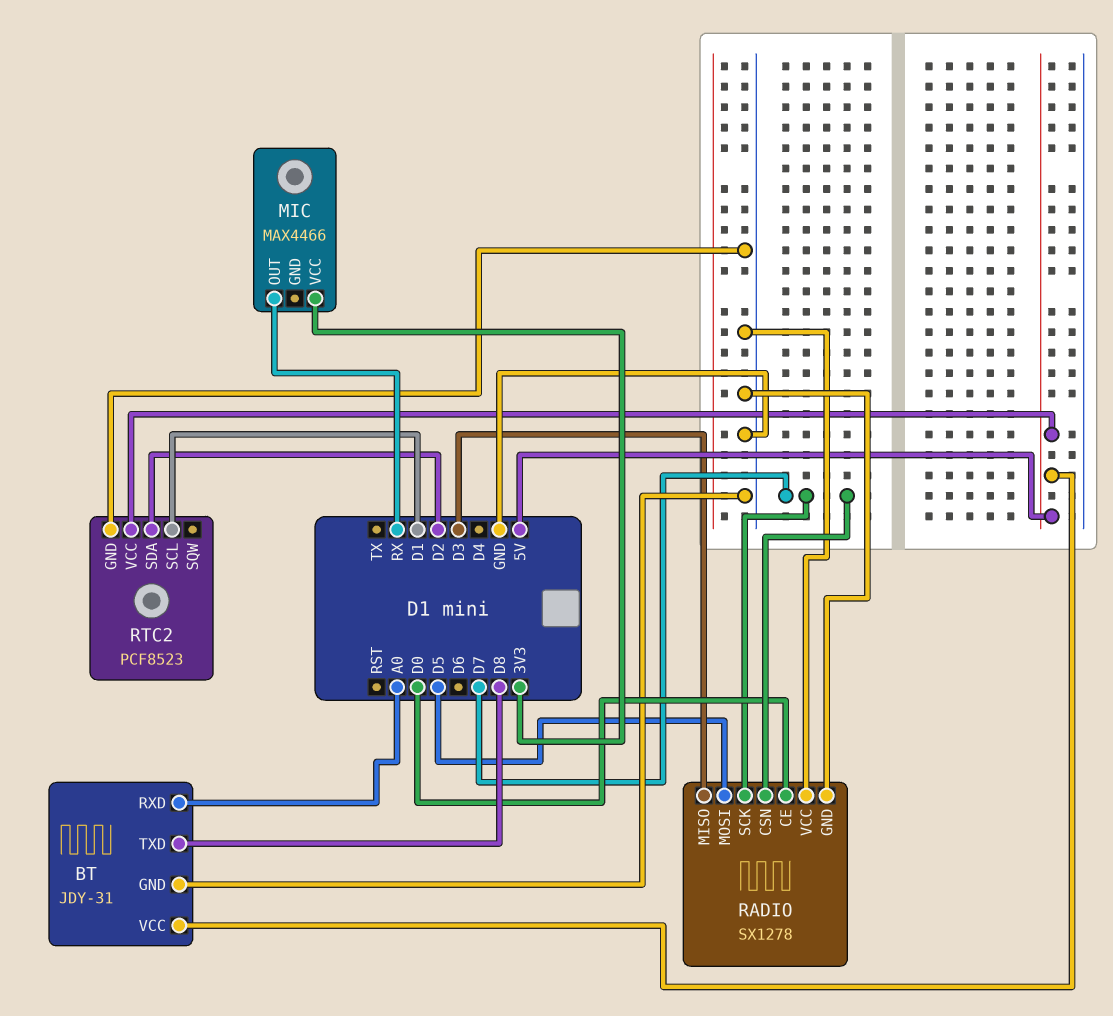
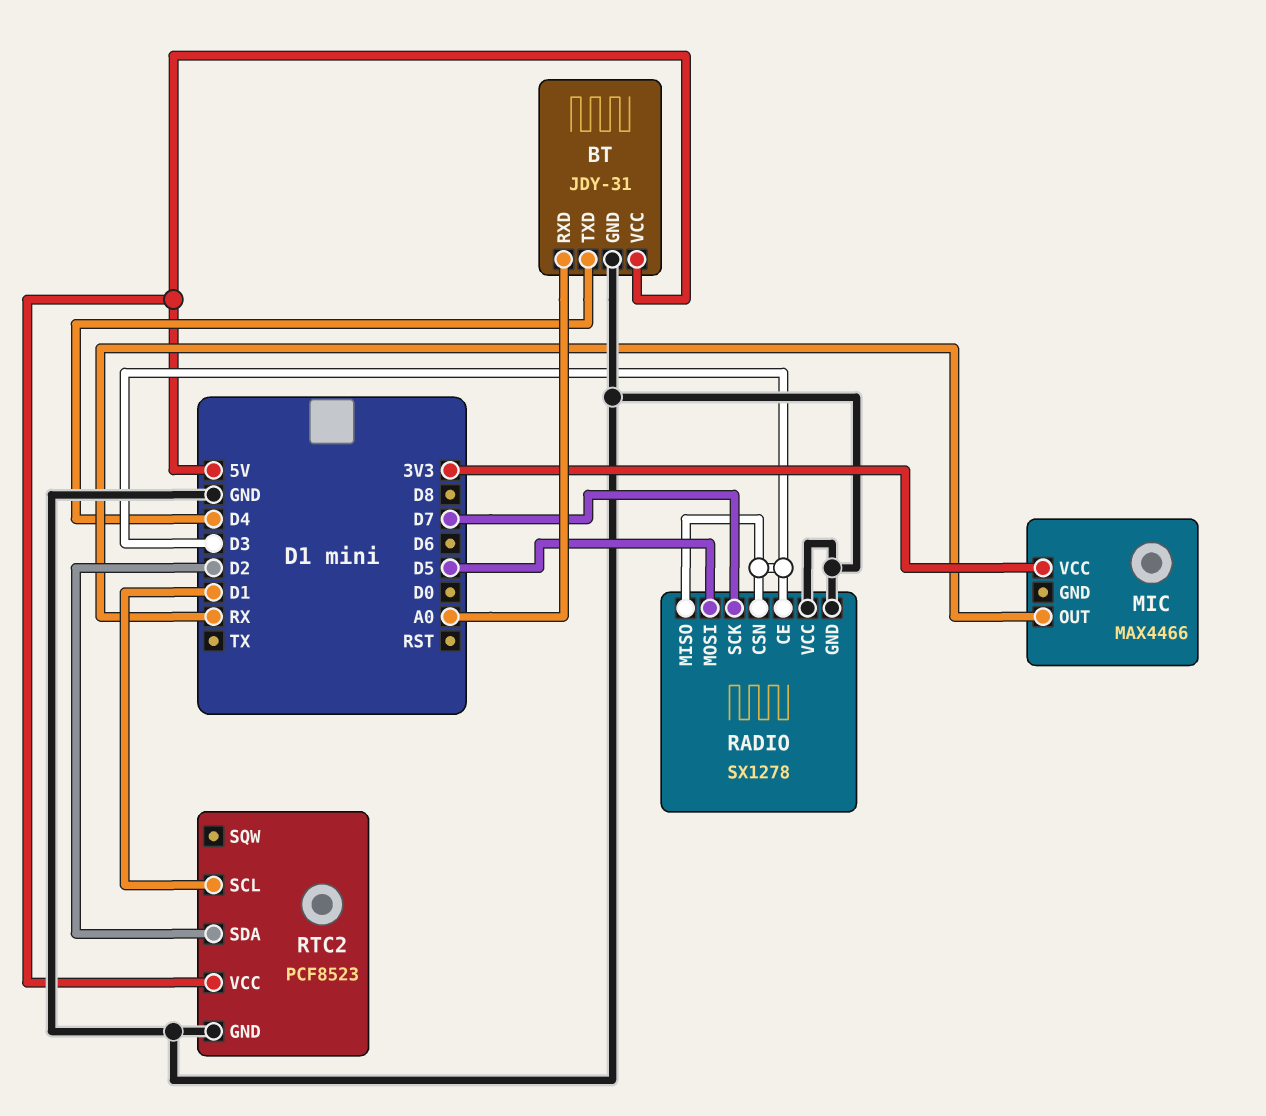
BT pin TXD: D8 -> D4
RADIO pin CE: D0 -> D3
RADIO pin CSN: D7 -> D3

